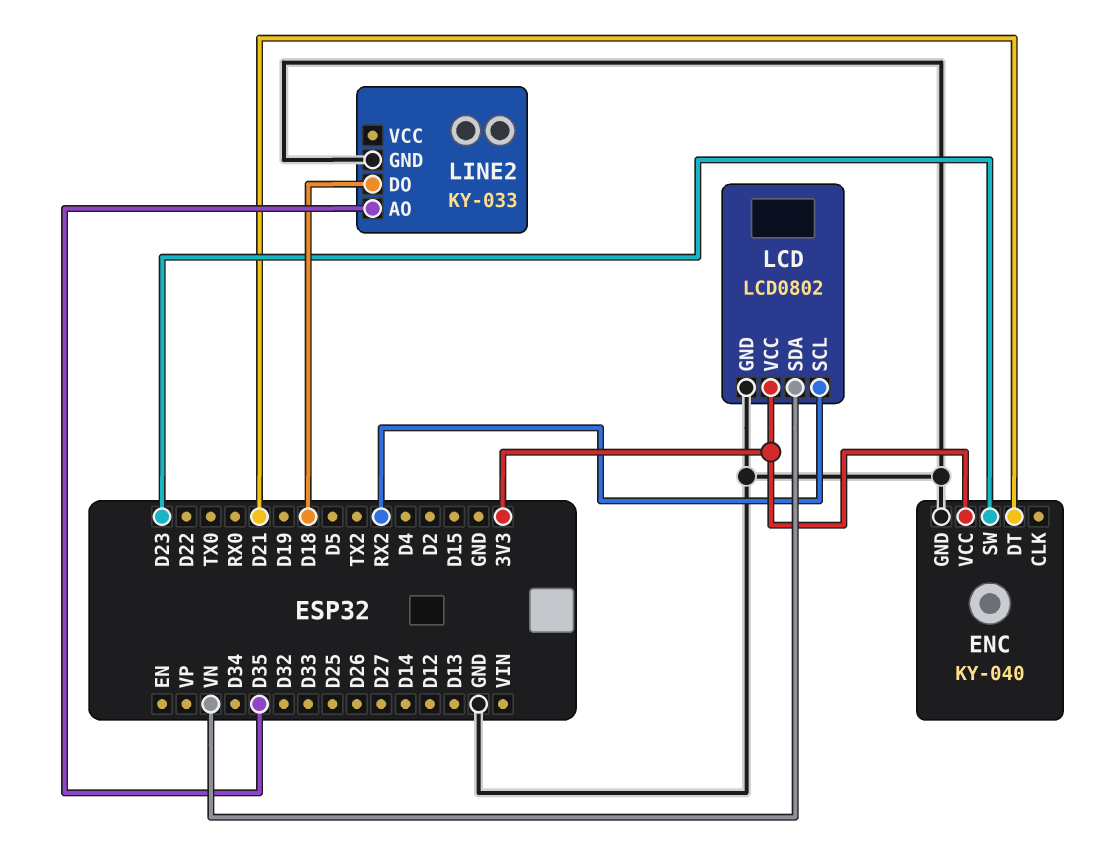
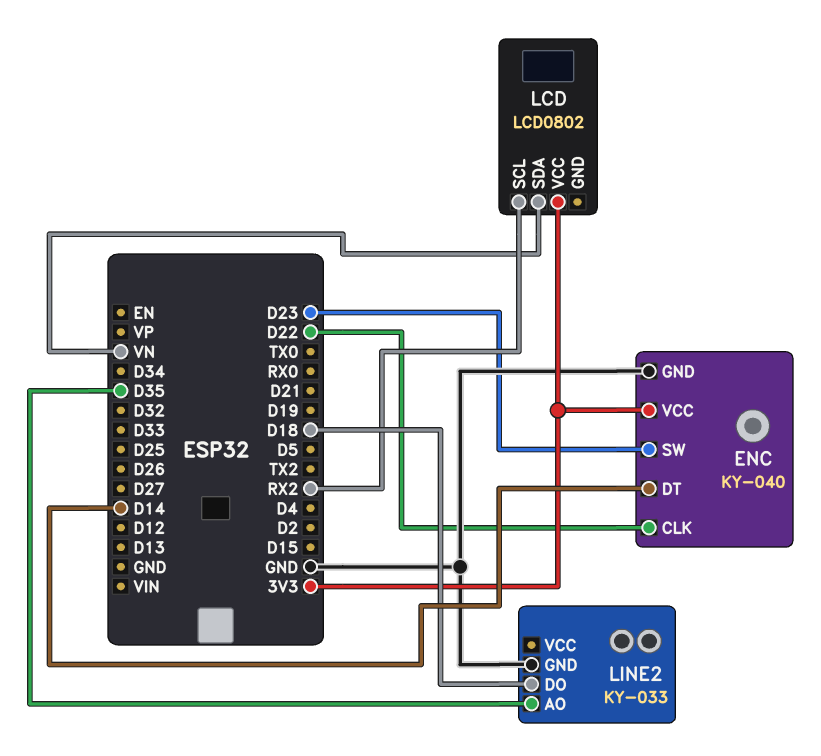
ENC pin CLK: none -> D22
ENC pin DT: D21 -> D14
LCD pin GND: GND -> none

